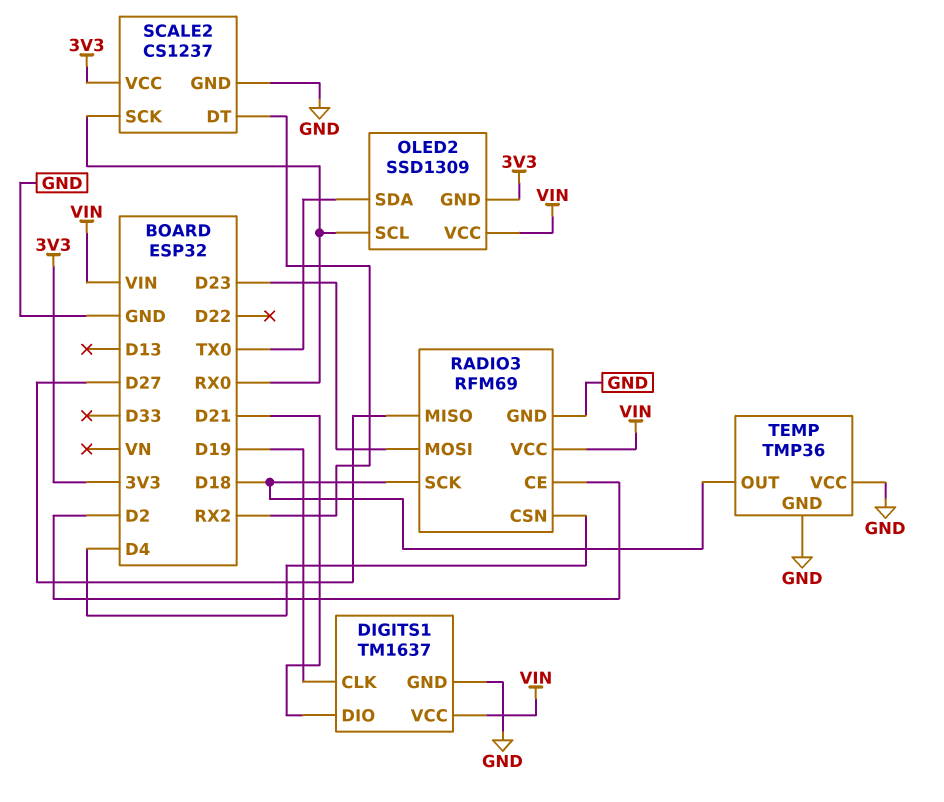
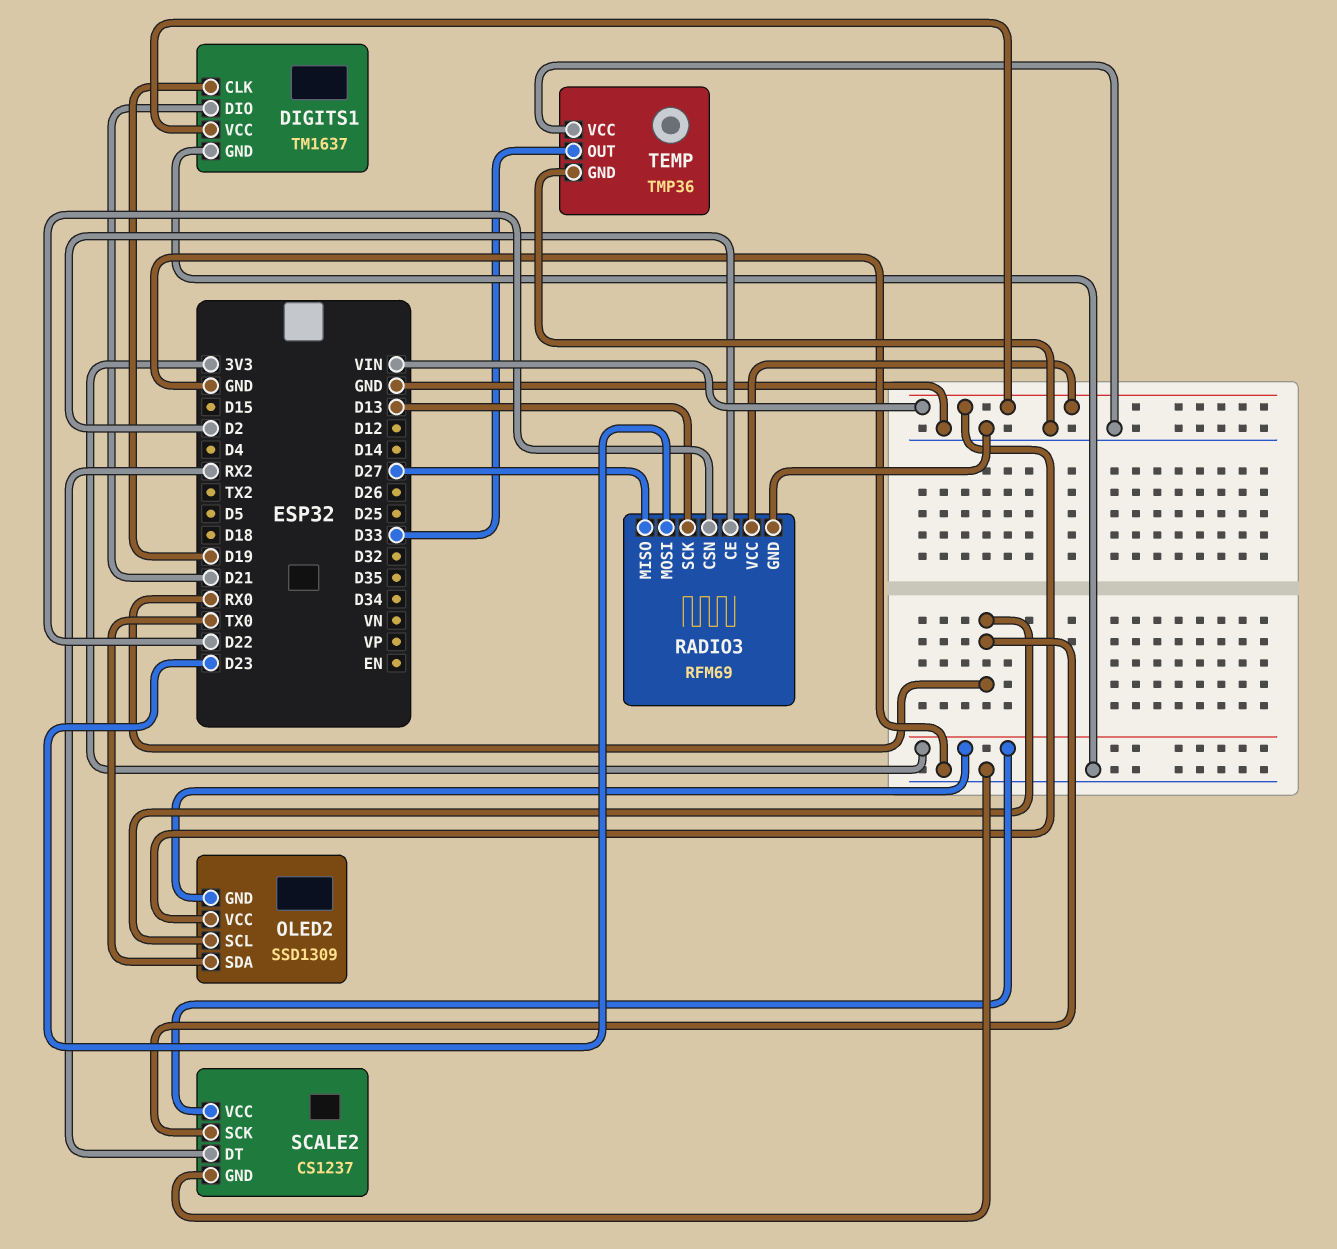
RADIO3 pin CSN: D4 -> D22
RADIO3 pin SCK: D18 -> D13
TEMP pin OUT: D18 -> D33

